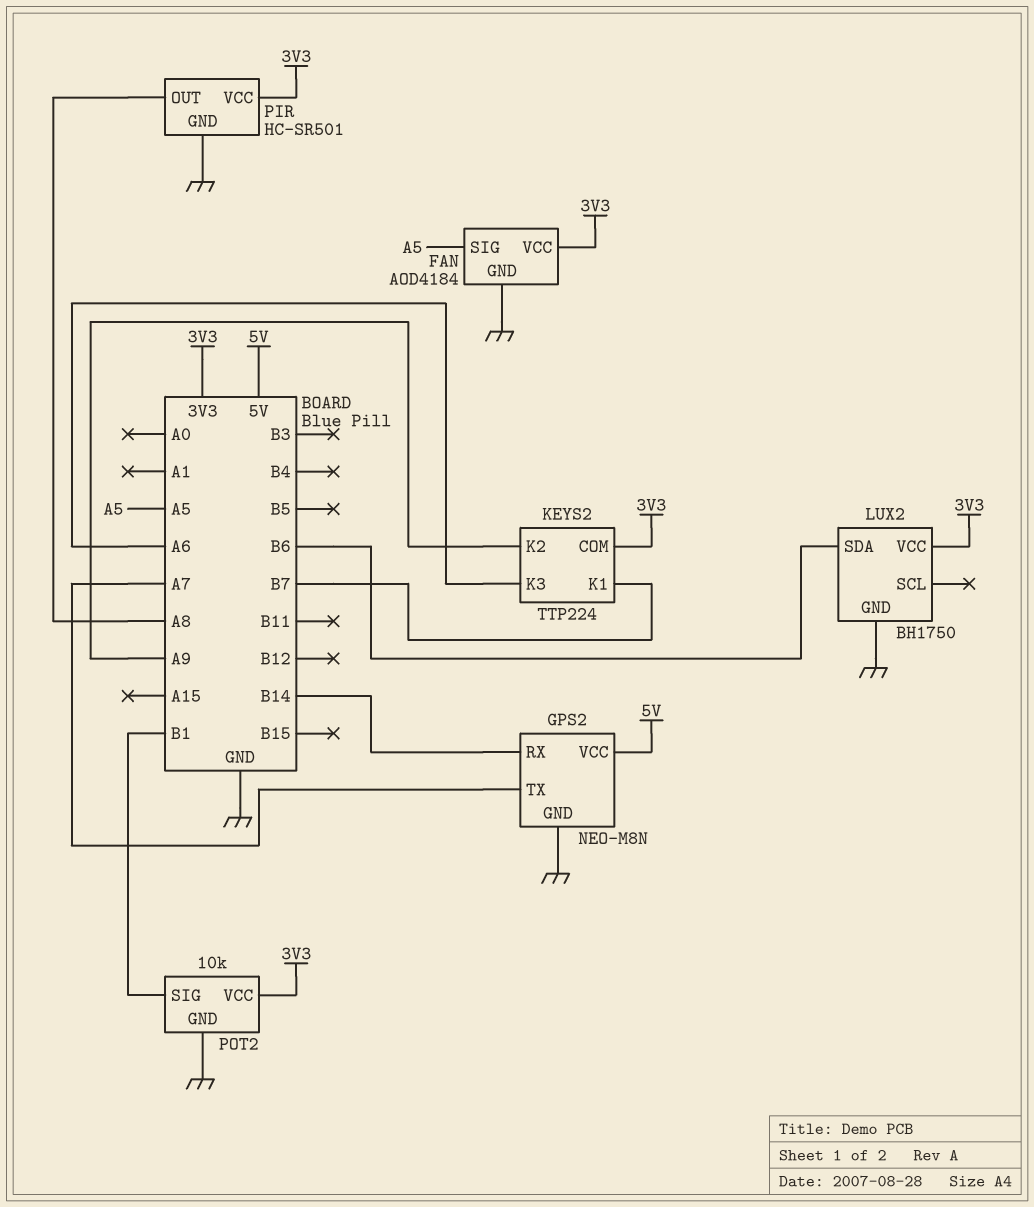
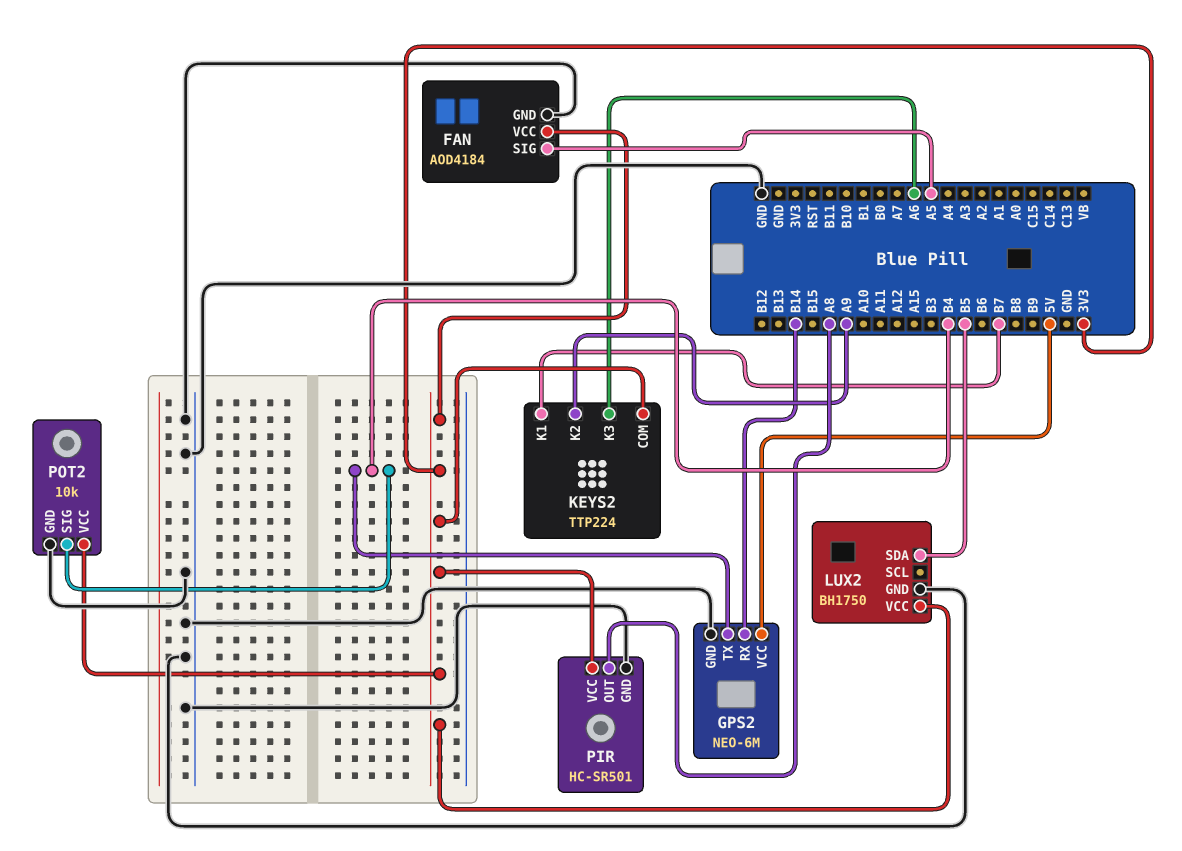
GPS2: NEO-M8N -> NEO-6M
GPS2 pin TX: A7 -> B4
LUX2 pin SDA: B6 -> B5
POT2 pin SIG: B1 -> B4

